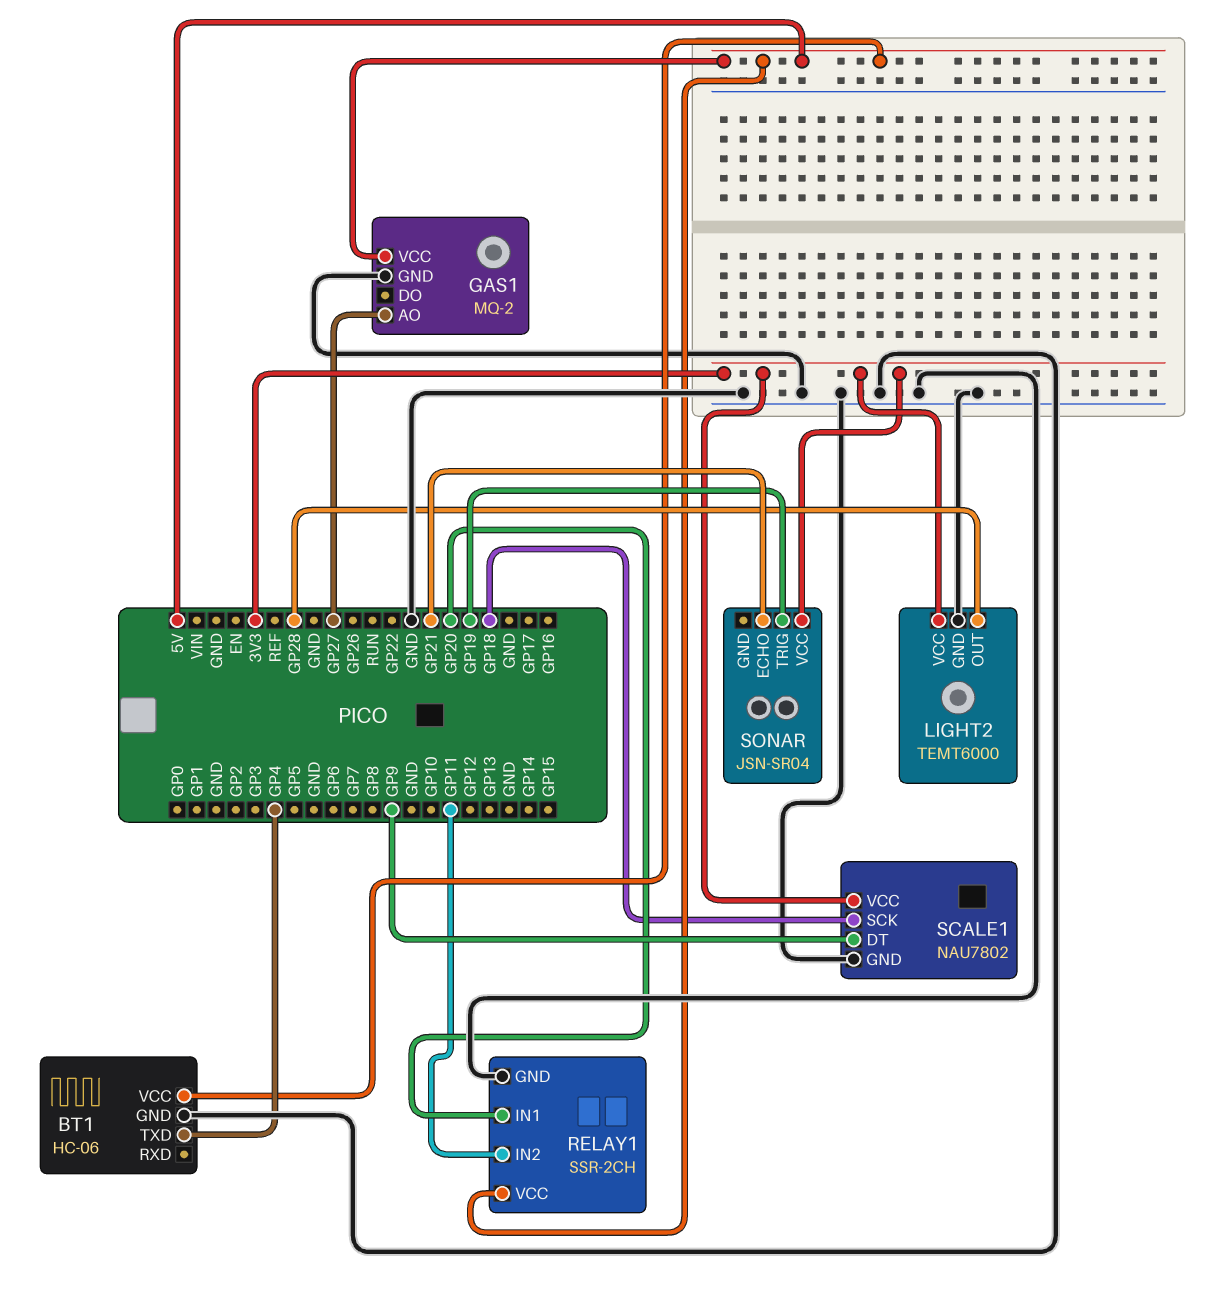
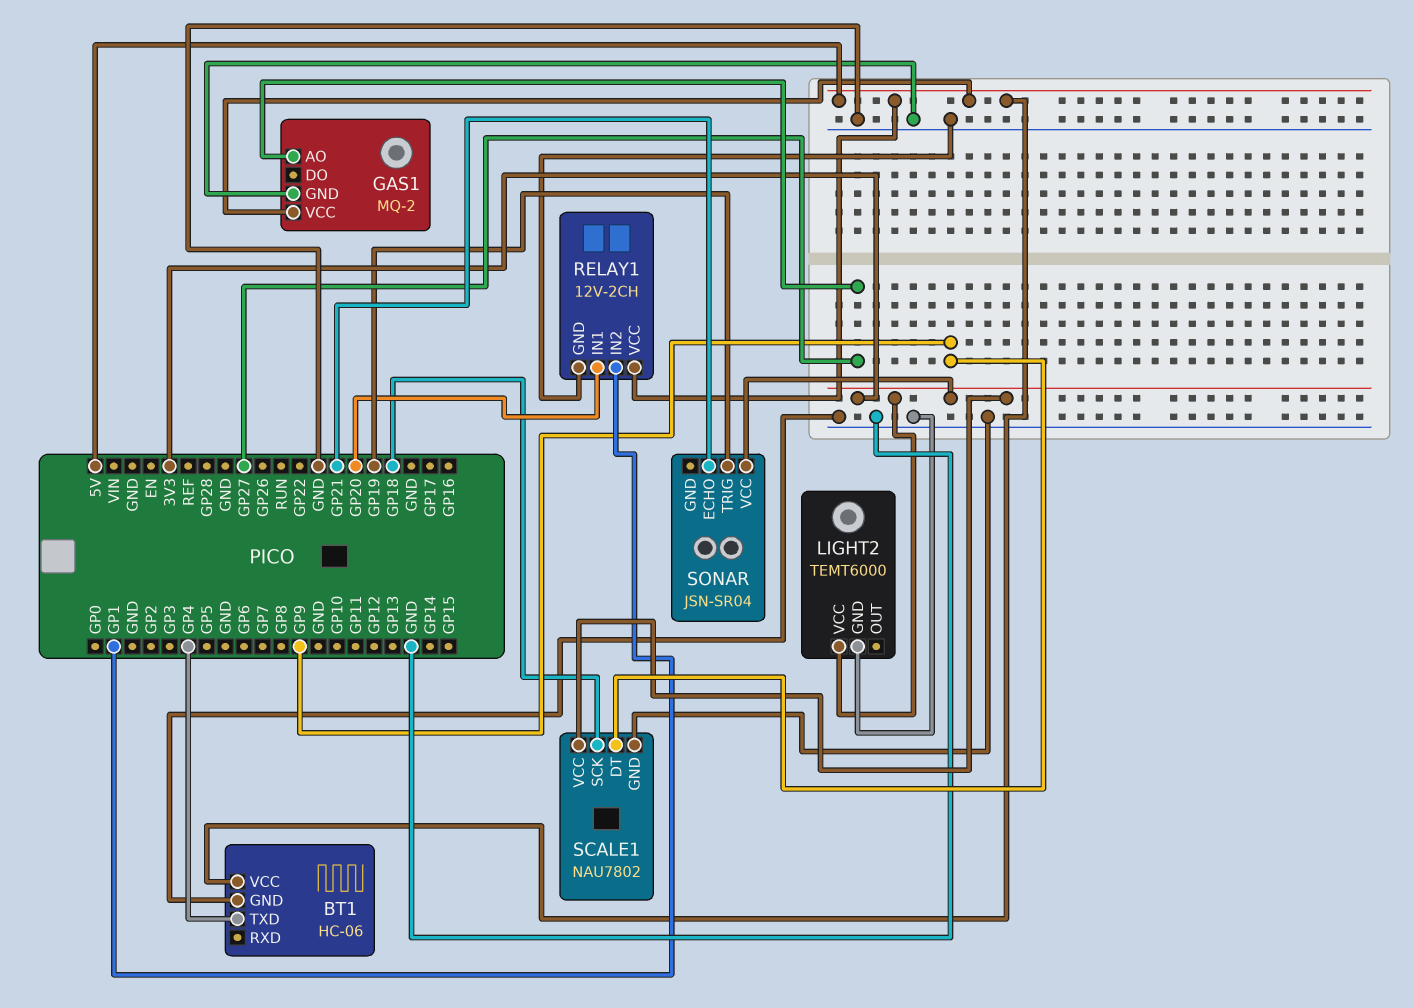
LIGHT2 pin OUT: GP28 -> none
RELAY1: SSR-2CH -> 12V-2CH
RELAY1 pin IN2: GP11 -> GP1

